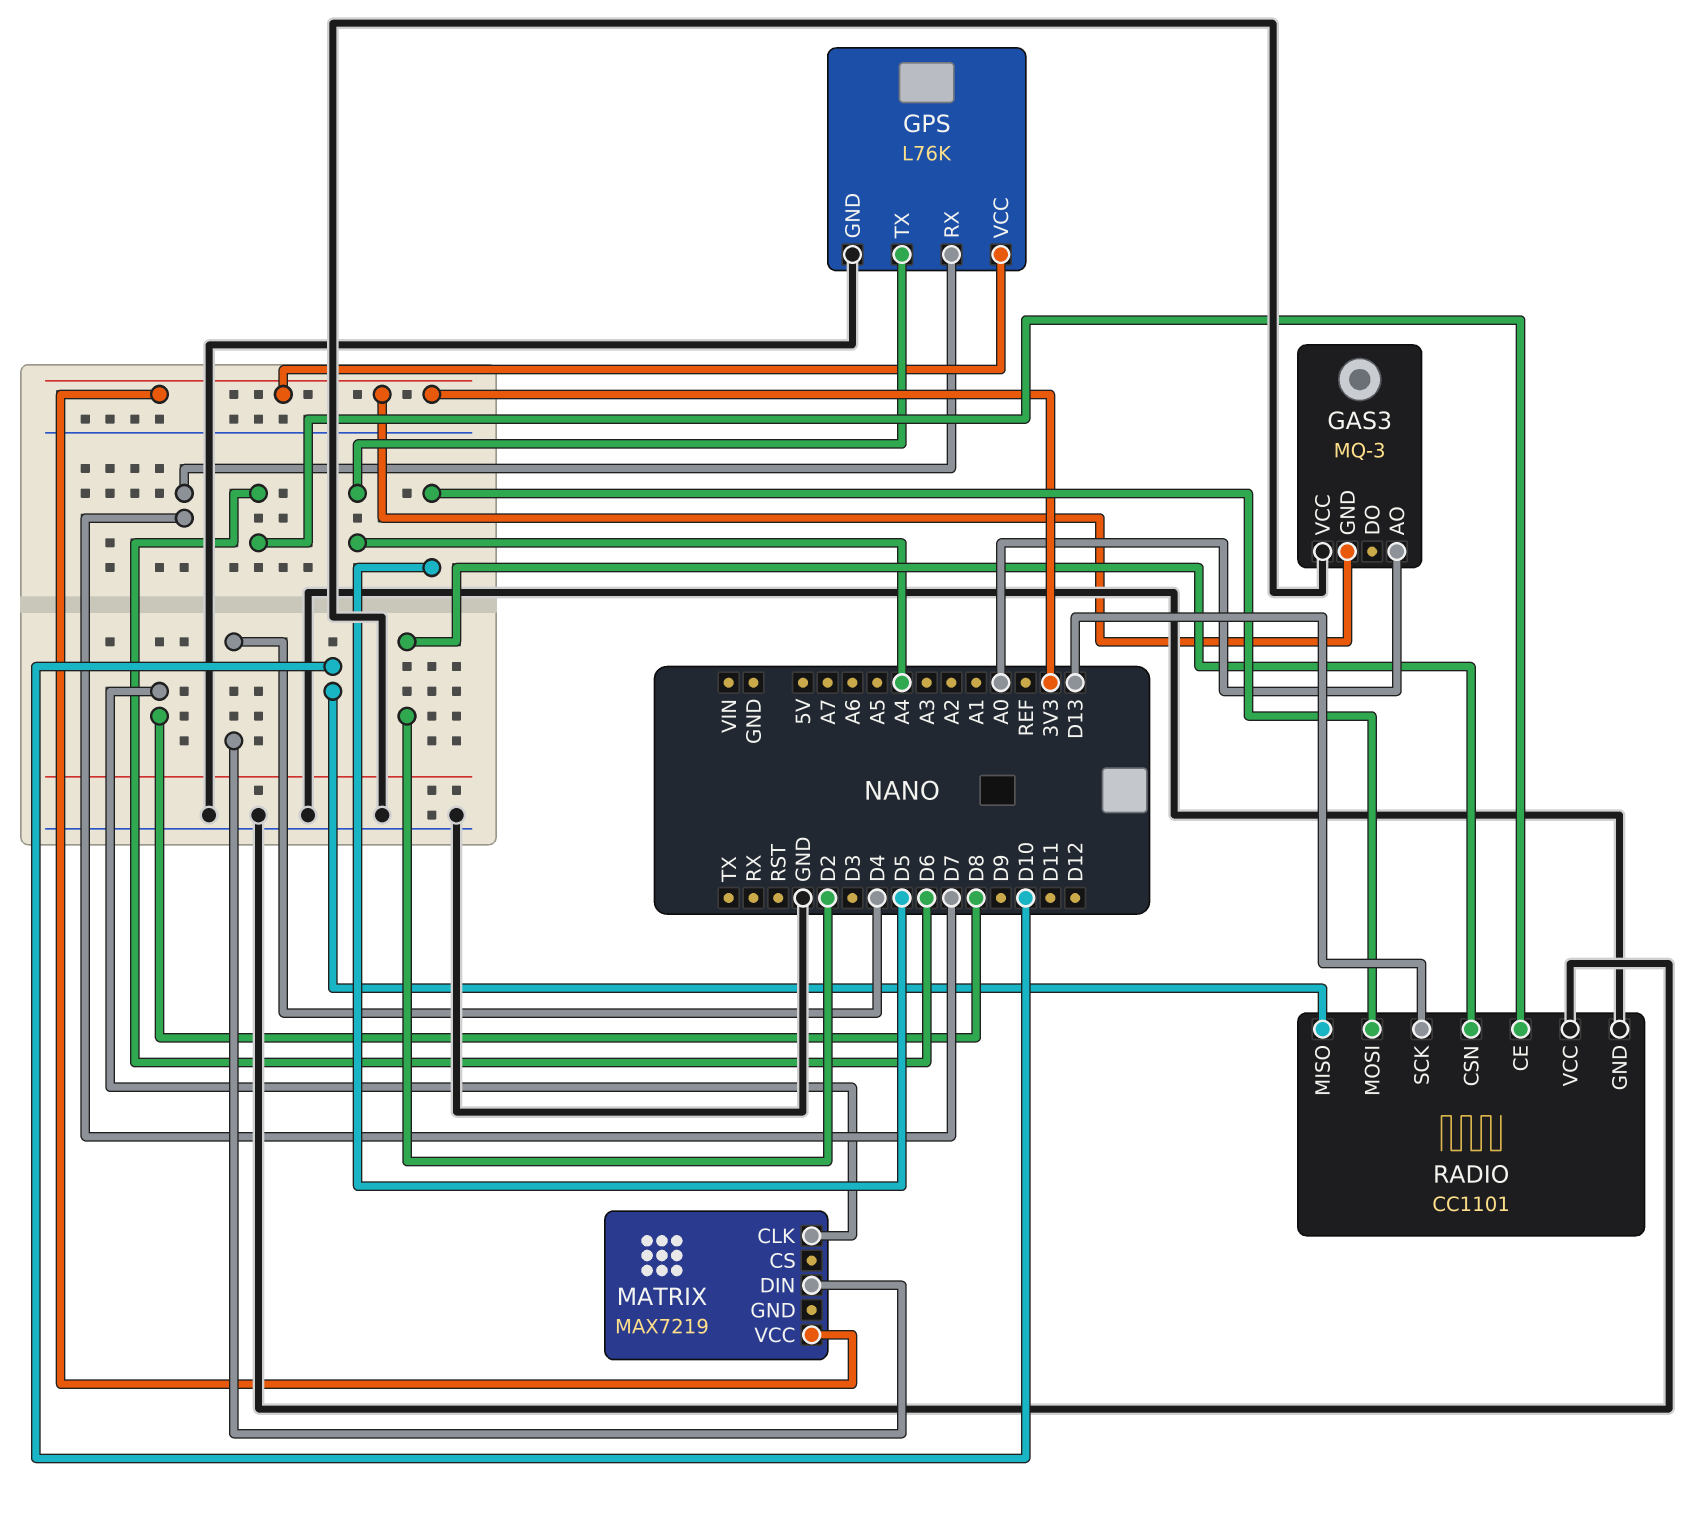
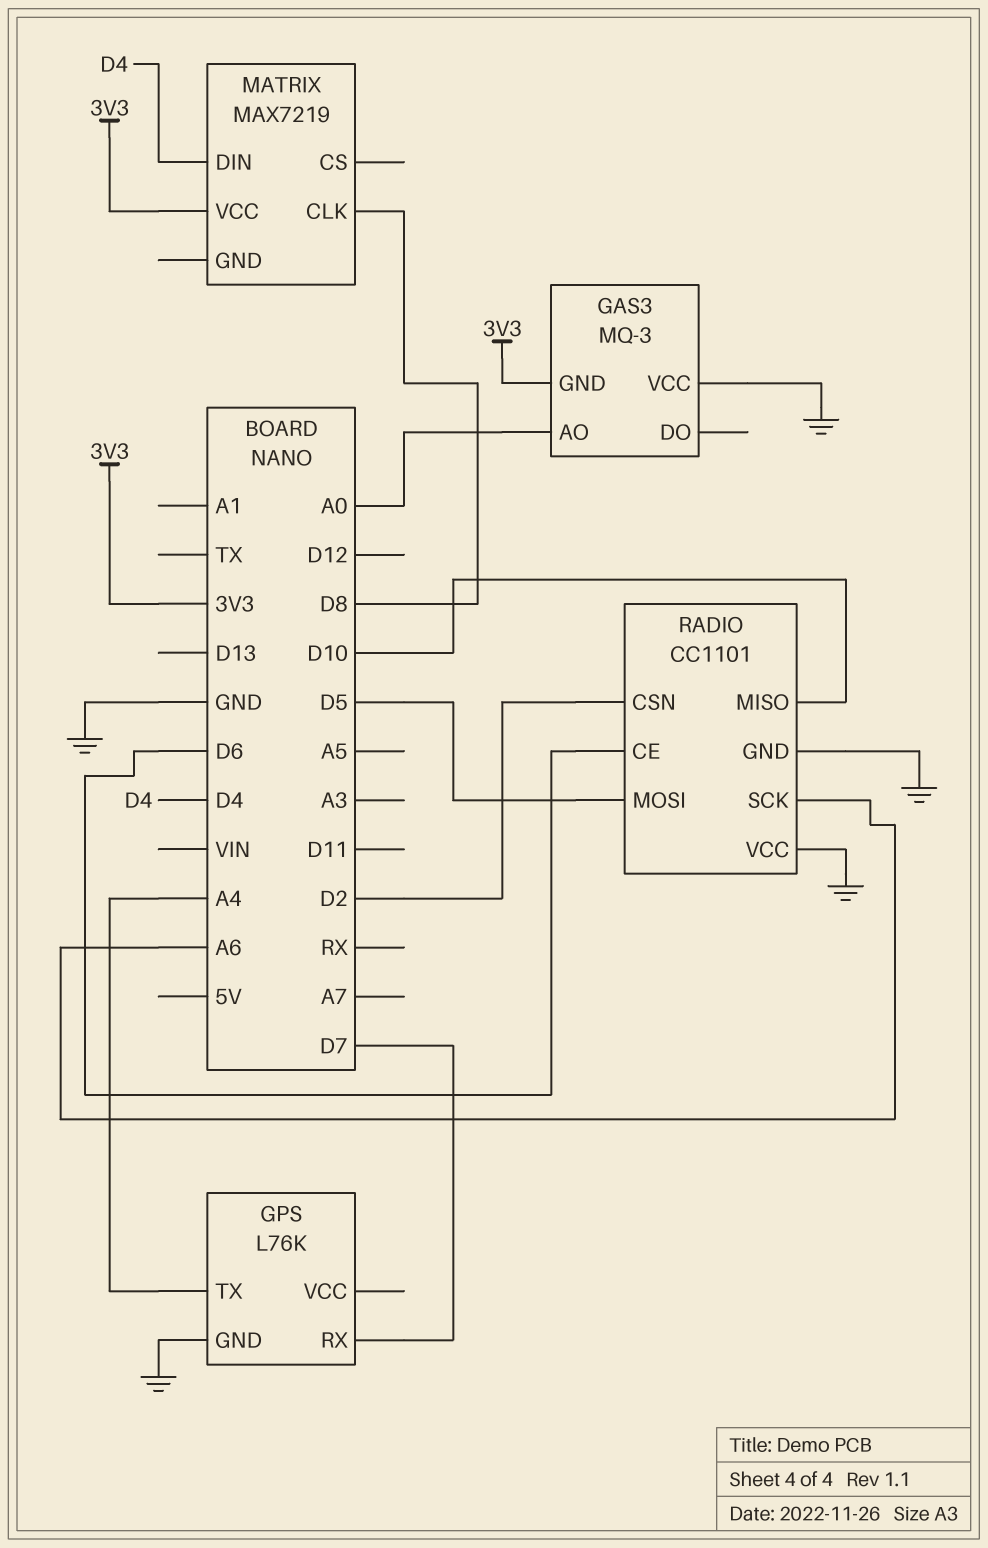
GPS pin VCC: 3V3 -> none
RADIO pin SCK: D13 -> A6

